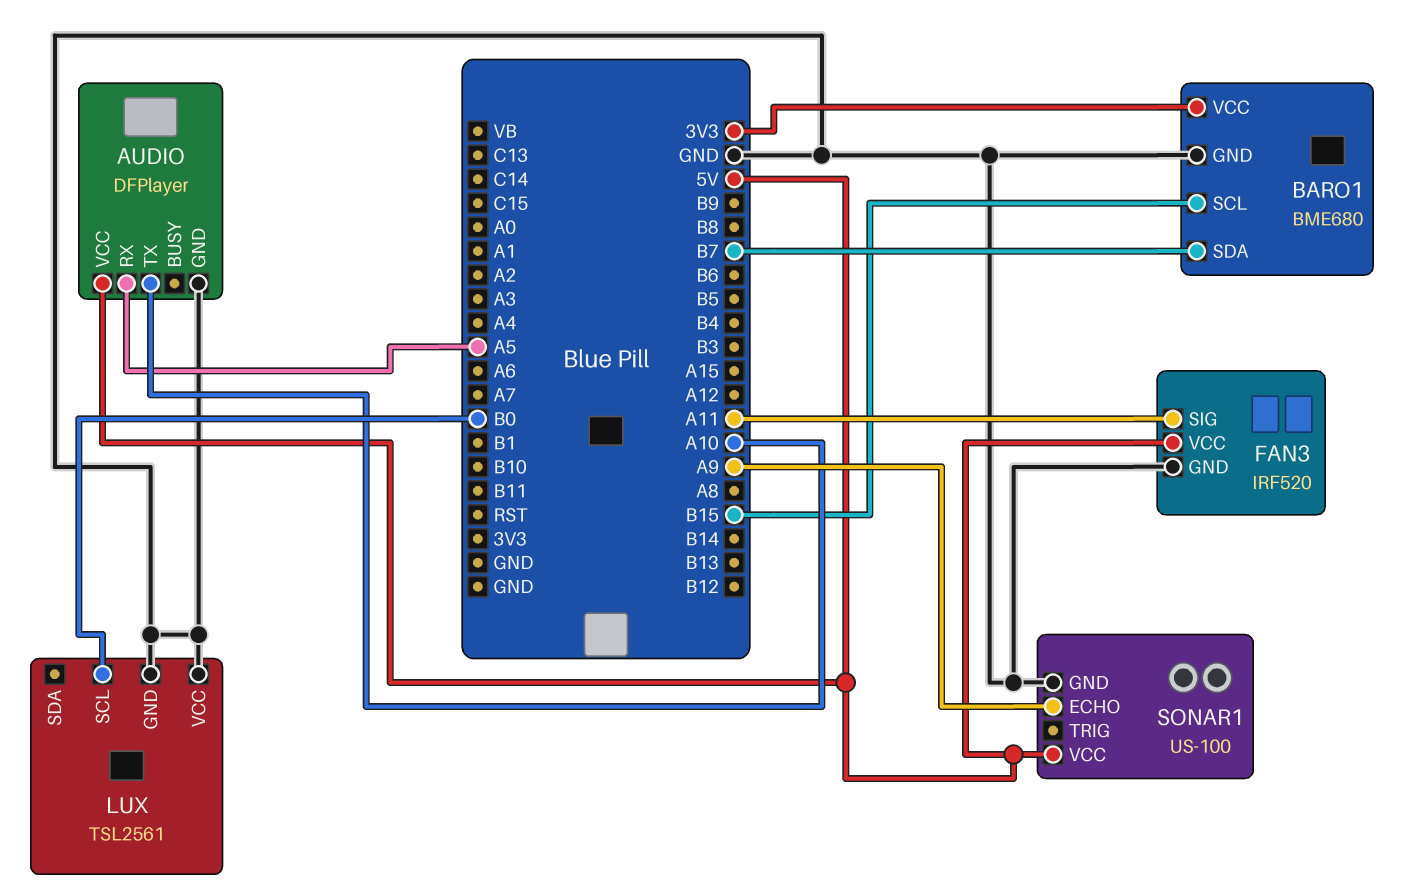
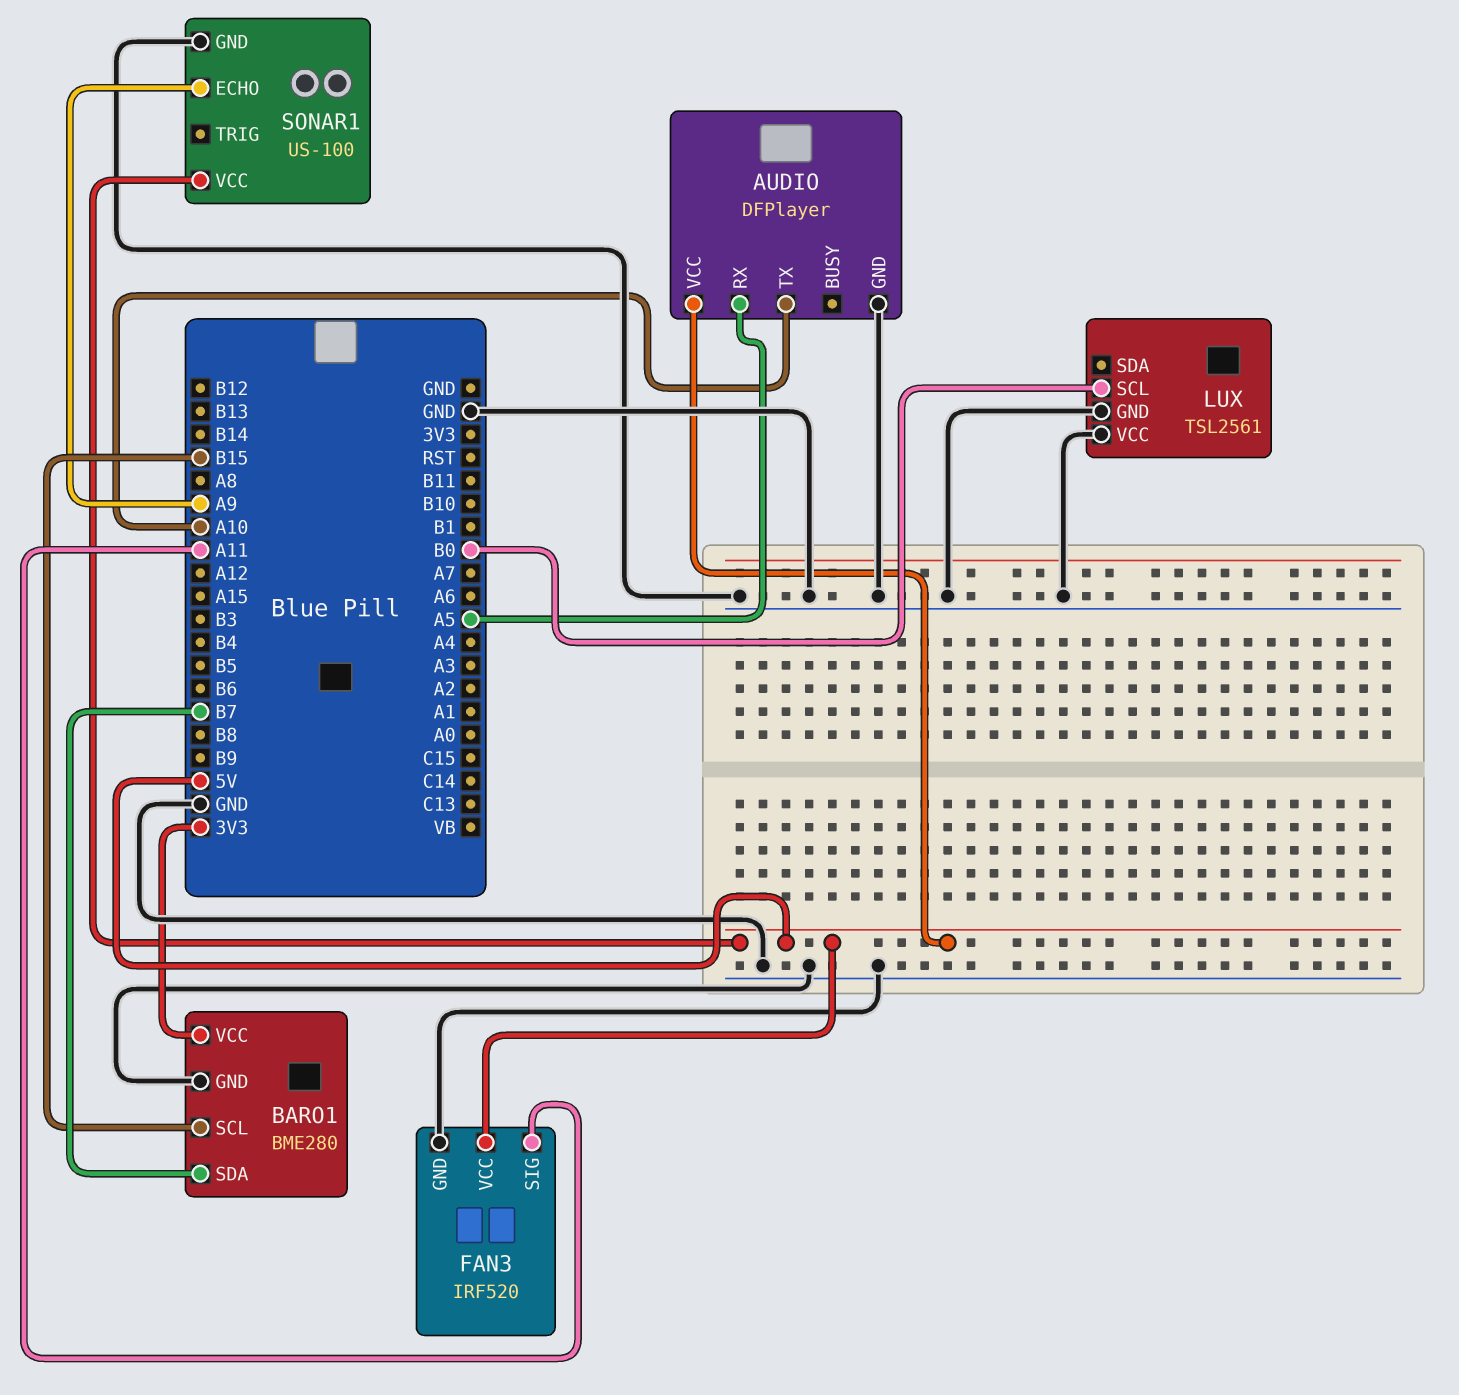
BARO1: BME680 -> BME280

